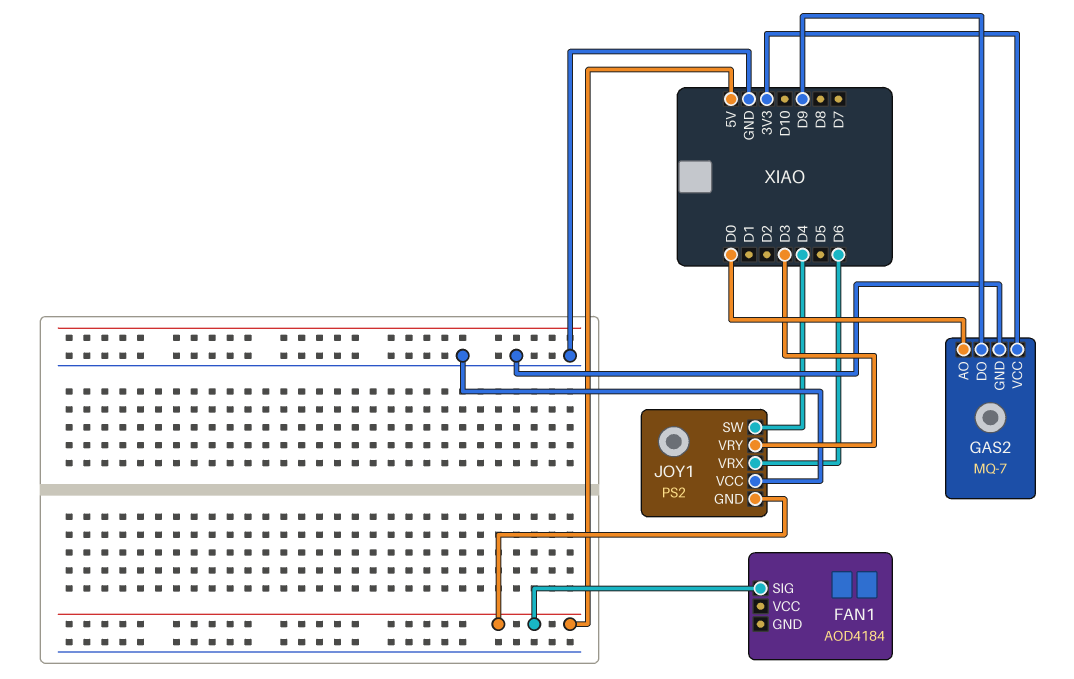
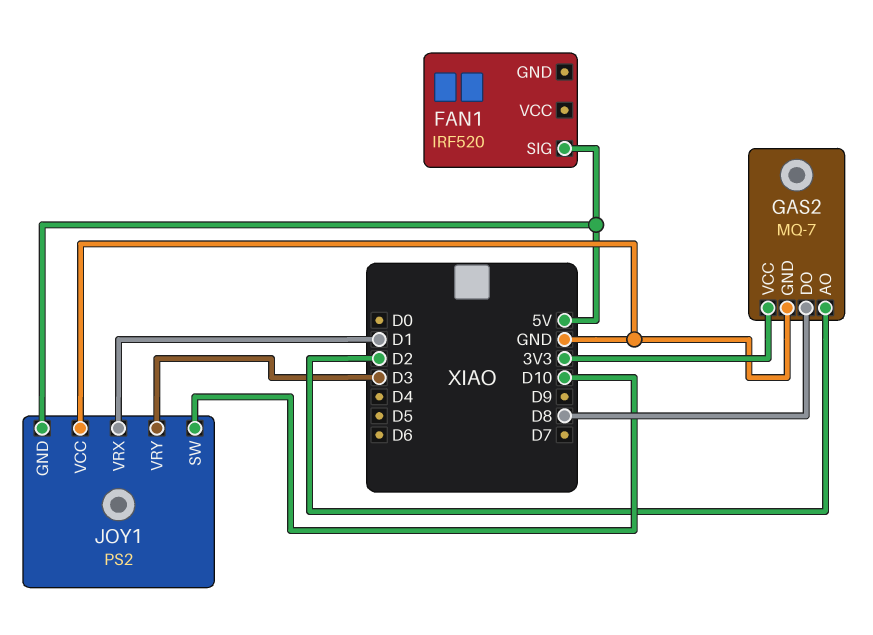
FAN1: AOD4184 -> IRF520
GAS2 pin AO: D0 -> D2
GAS2 pin DO: D9 -> D8
JOY1 pin SW: D4 -> D10
JOY1 pin VRX: D6 -> D1

